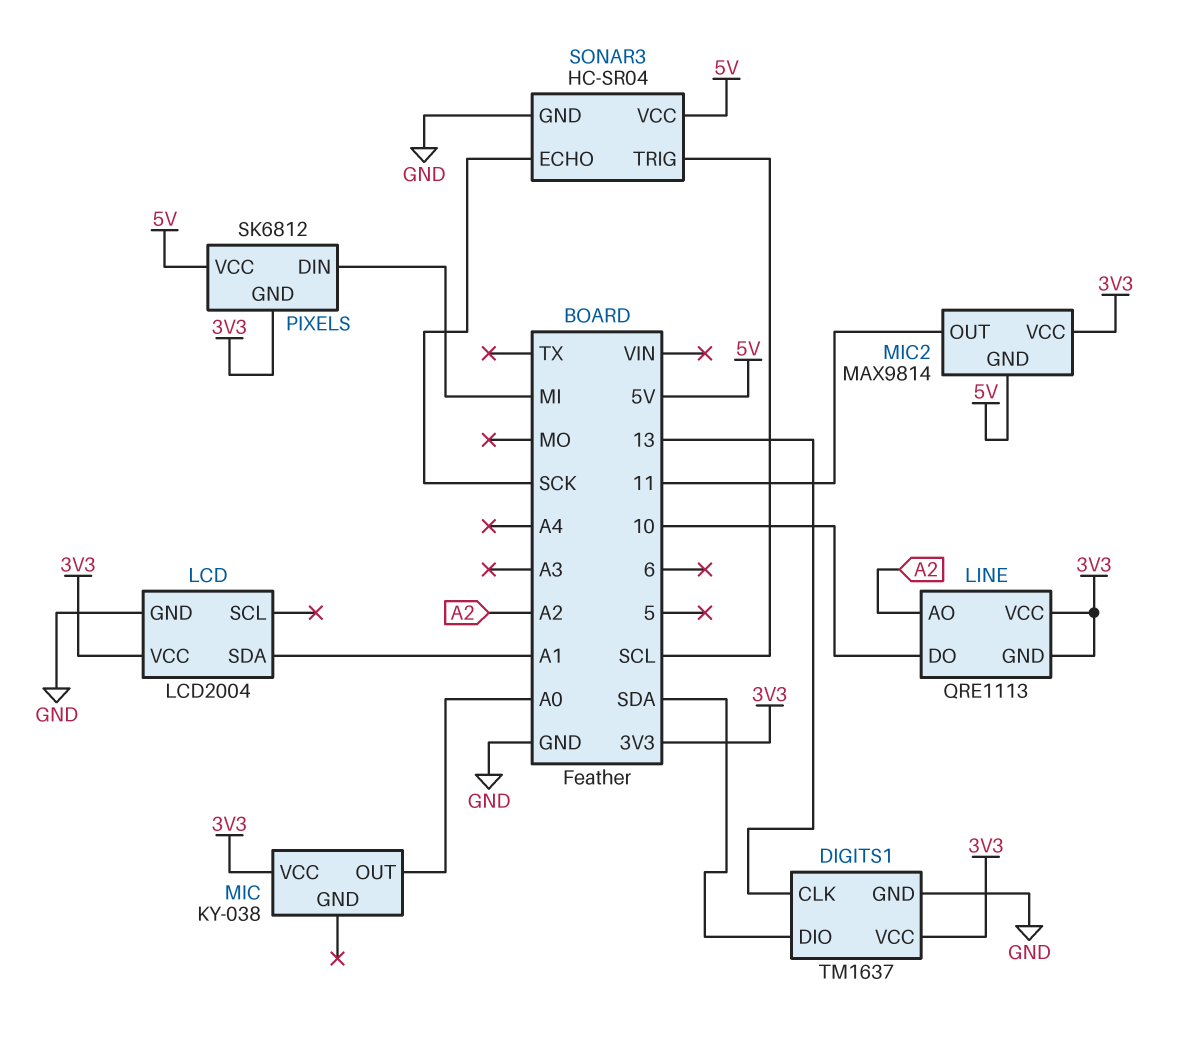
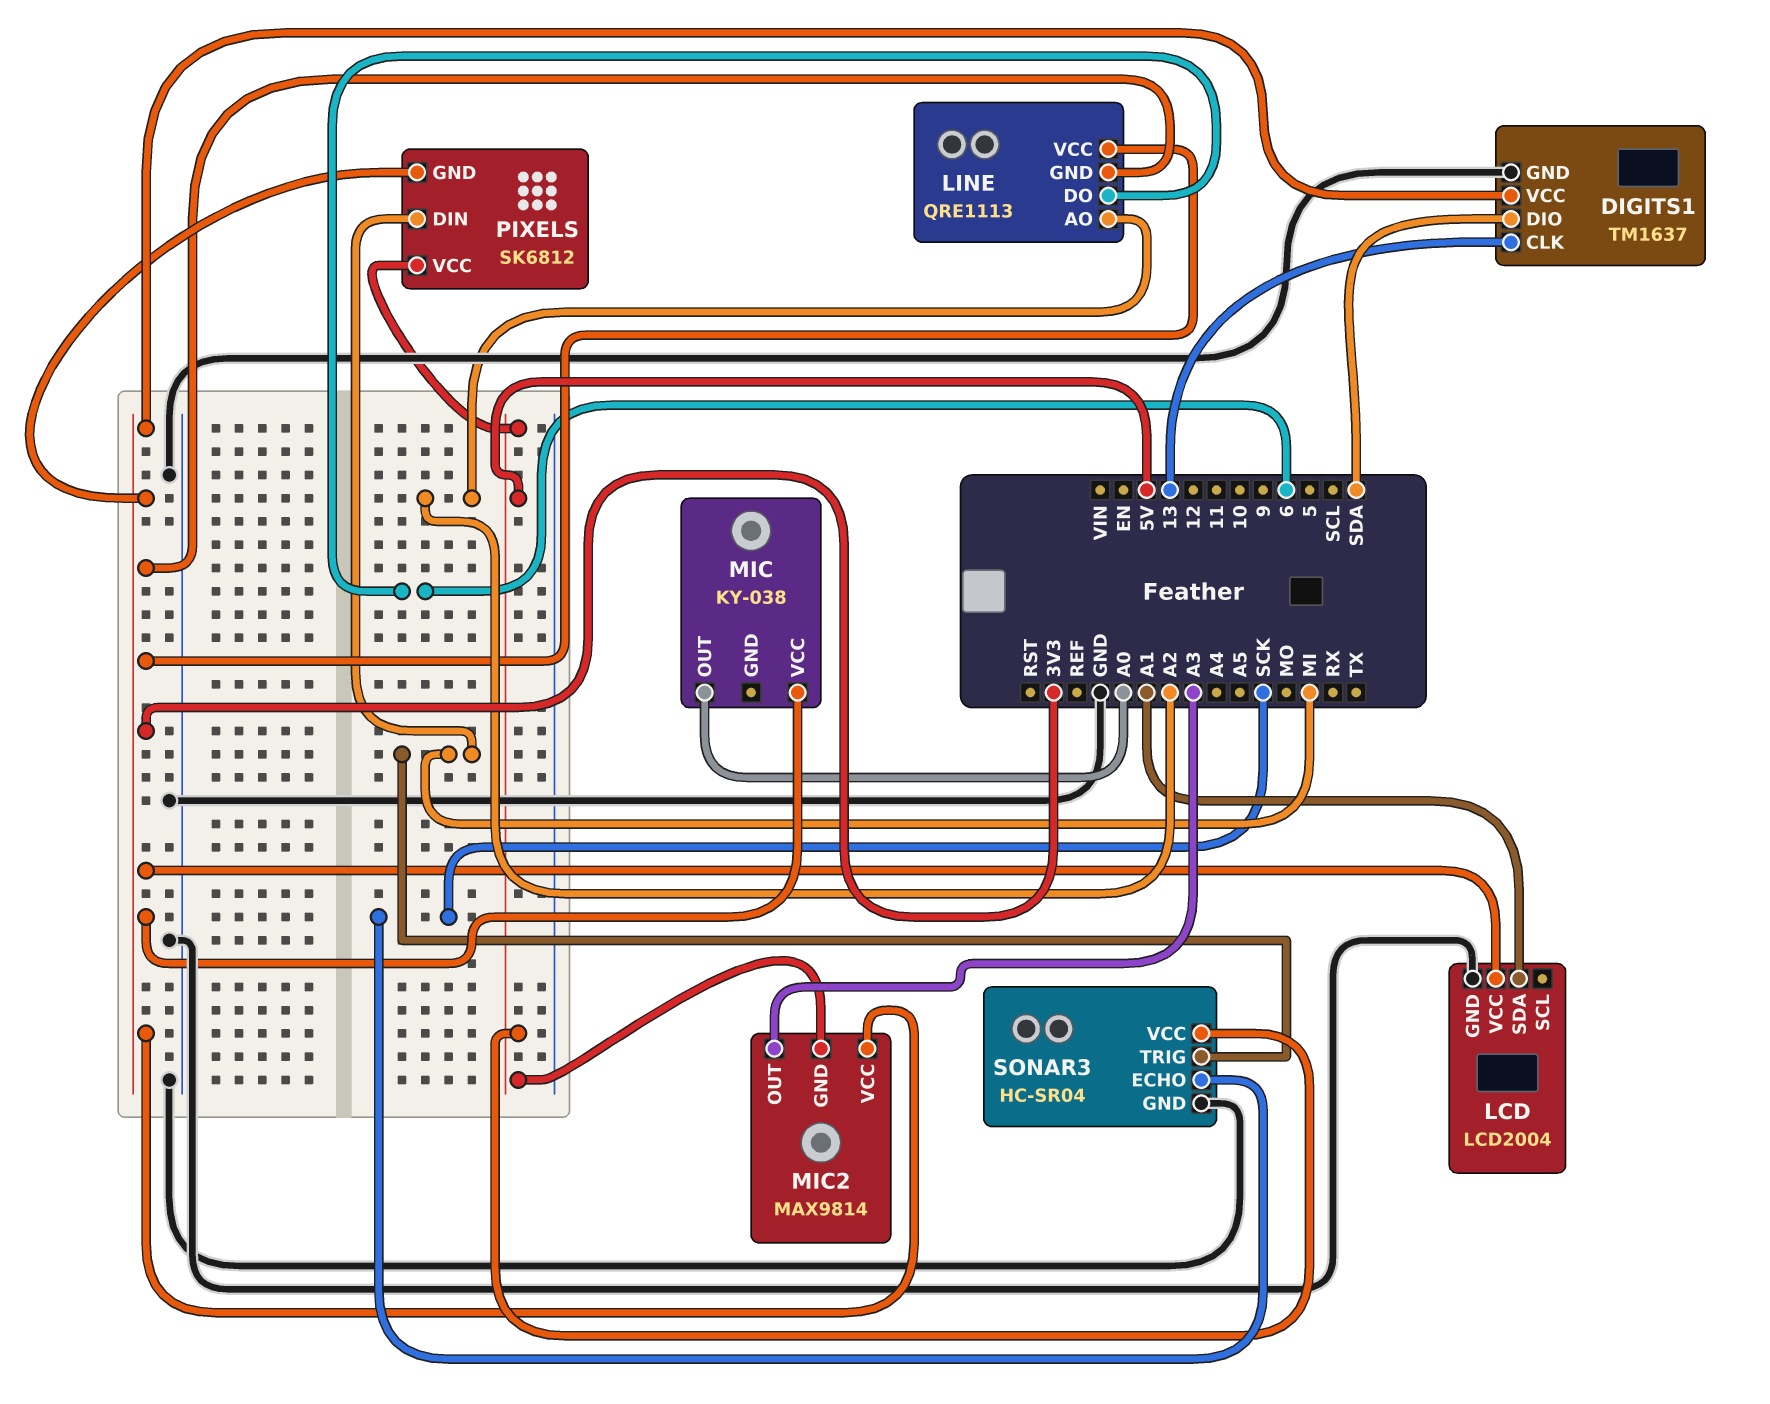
LINE pin DO: 10 -> 6
MIC2 pin OUT: 11 -> A3
SONAR3 pin TRIG: SCL -> MI

